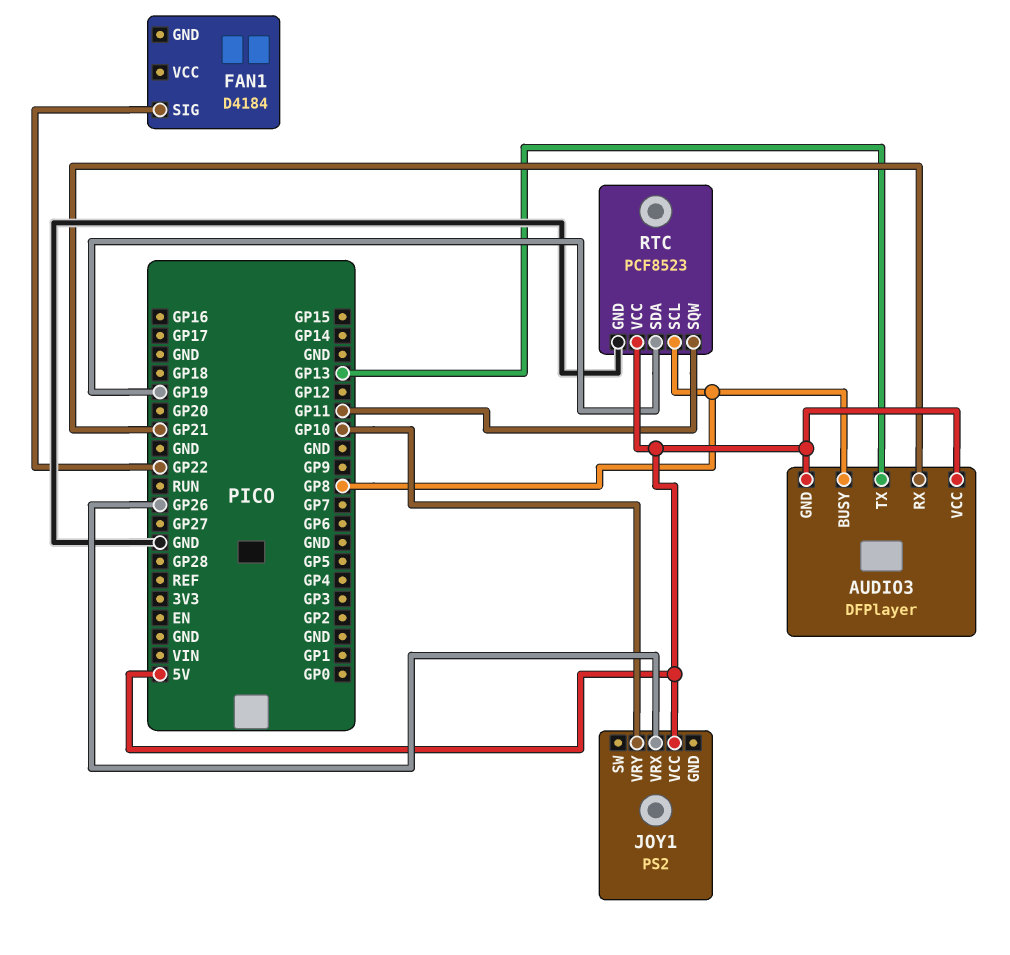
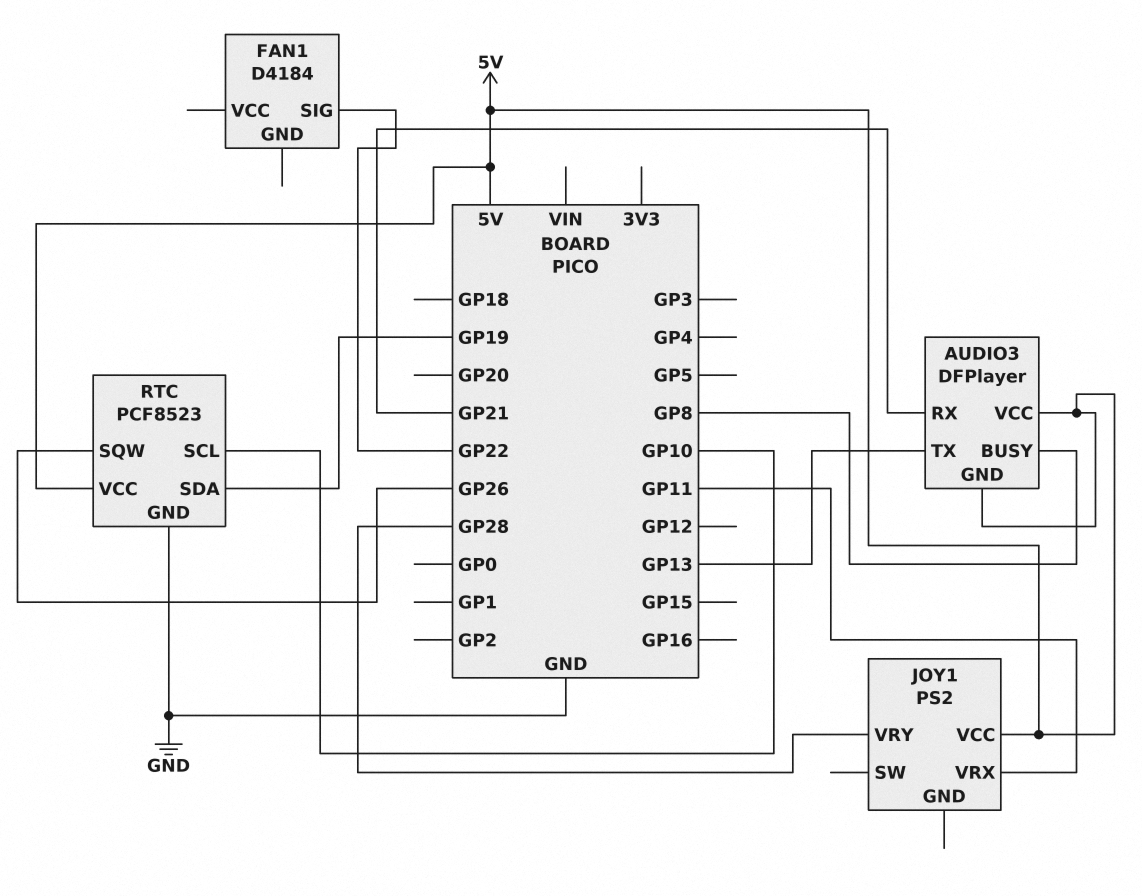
JOY1 pin VRX: GP26 -> GP11
JOY1 pin VRY: GP10 -> GP28
RTC pin SCL: GP8 -> GP10
RTC pin SQW: GP11 -> GP26

